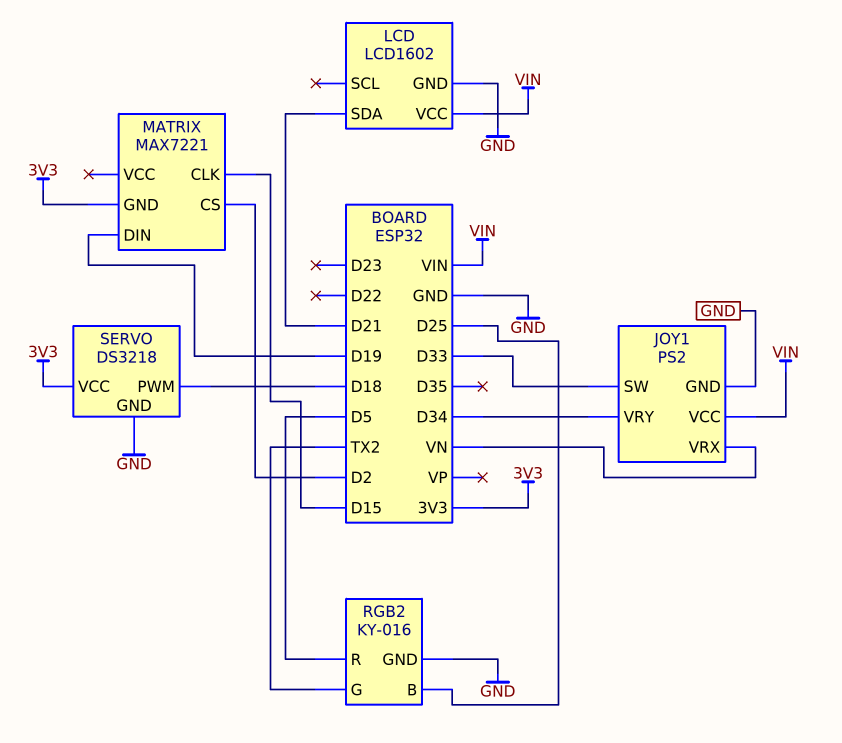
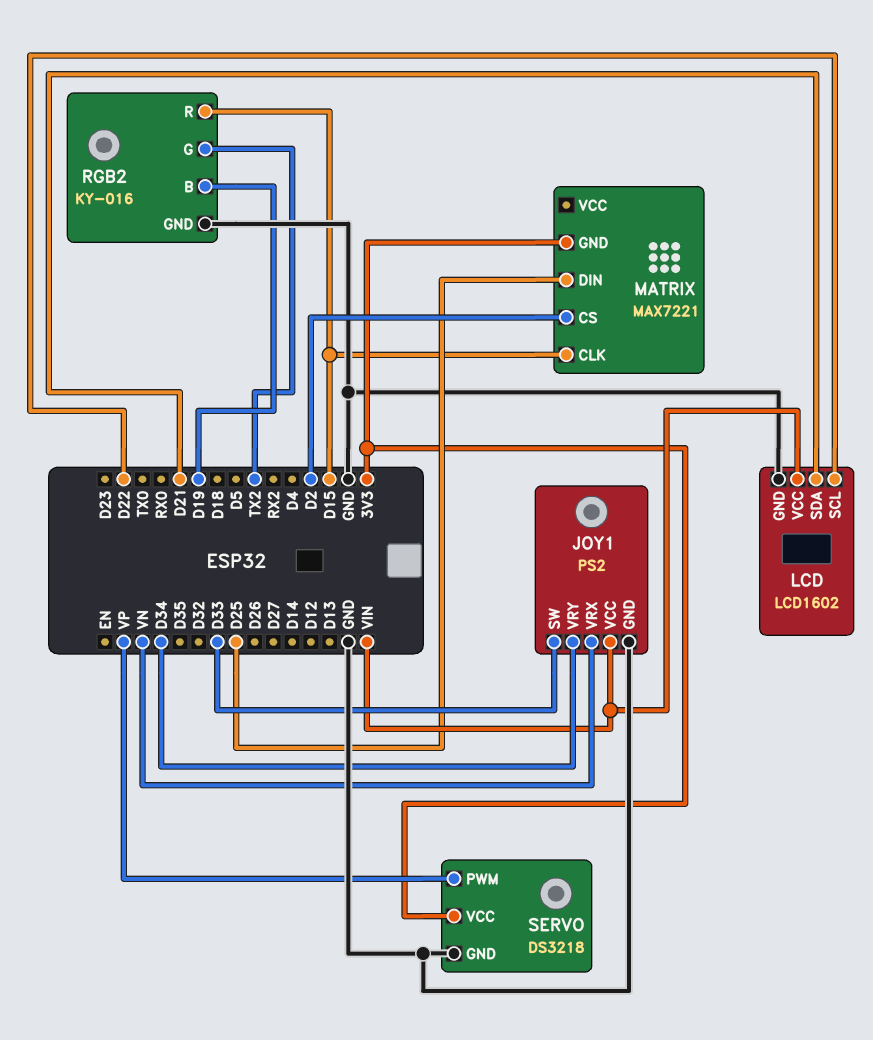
LCD pin SCL: none -> D22
MATRIX pin DIN: D19 -> D25
RGB2 pin B: D25 -> D19
RGB2 pin R: D5 -> D15
SERVO pin PWM: D18 -> VP

